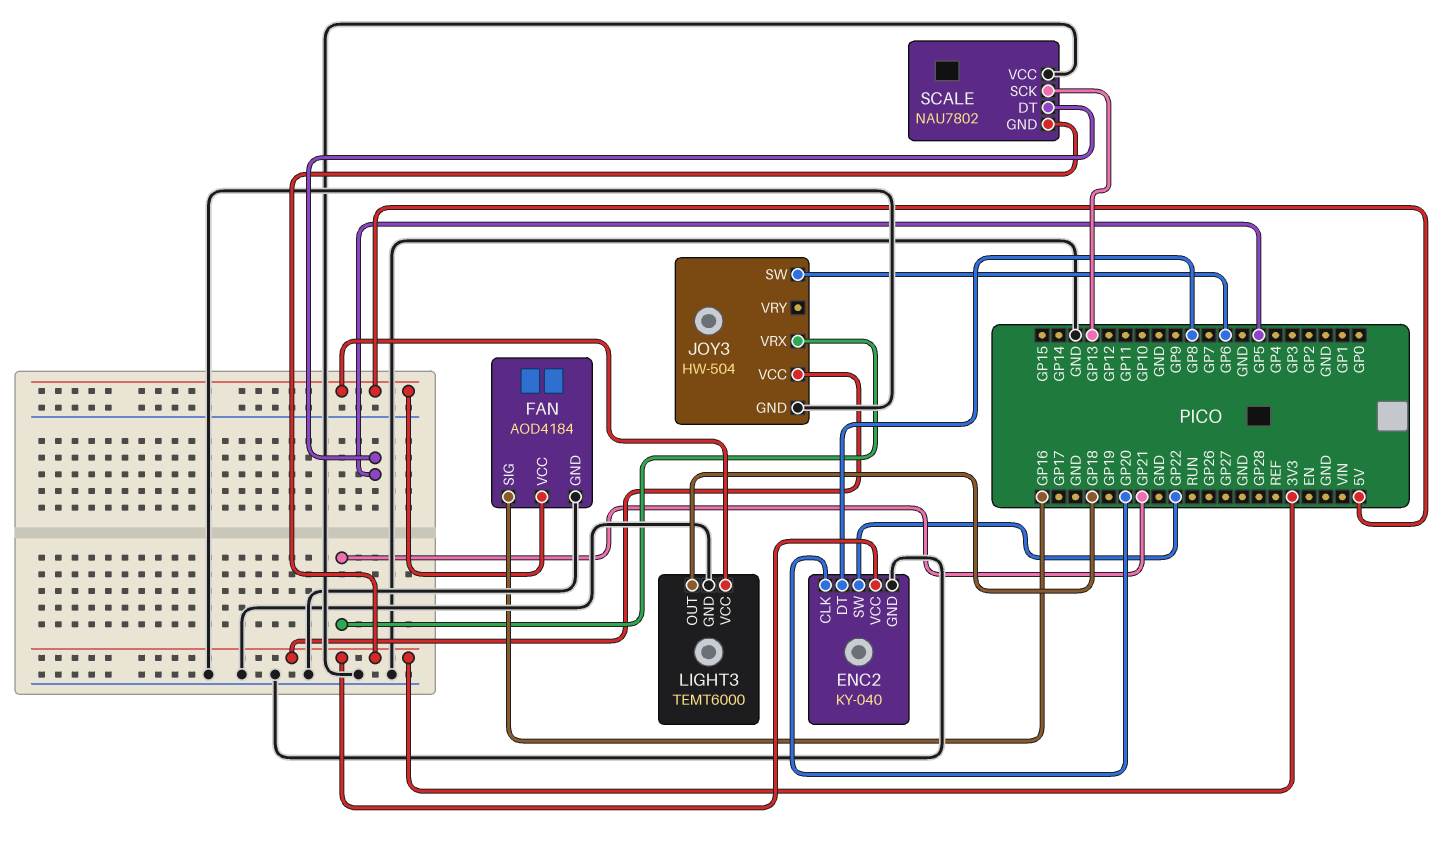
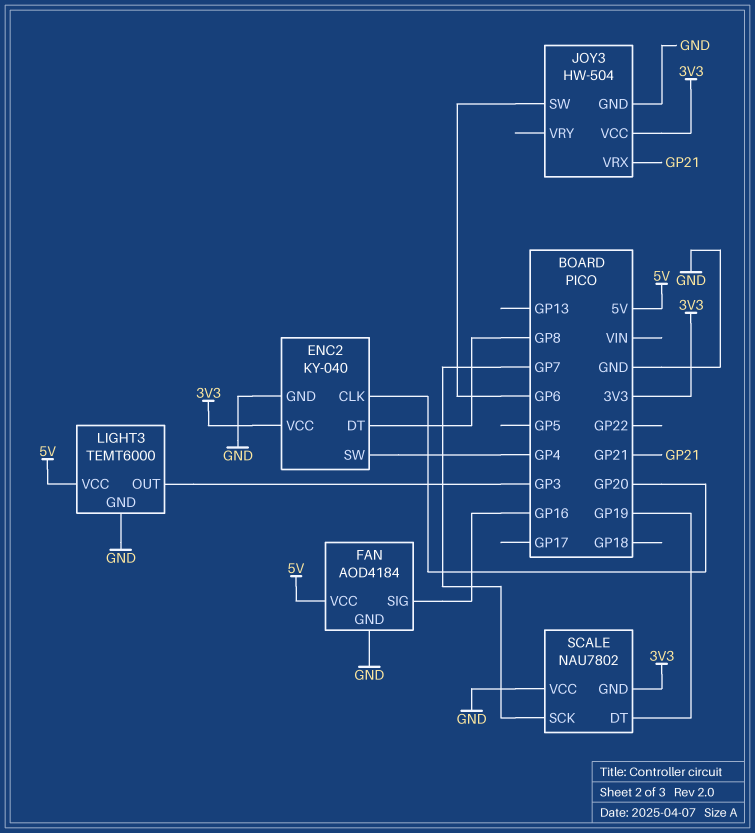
ENC2 pin SW: GP22 -> GP4
LIGHT3 pin OUT: GP18 -> GP3
SCALE pin DT: GP5 -> GP19
SCALE pin SCK: GP13 -> GP7

